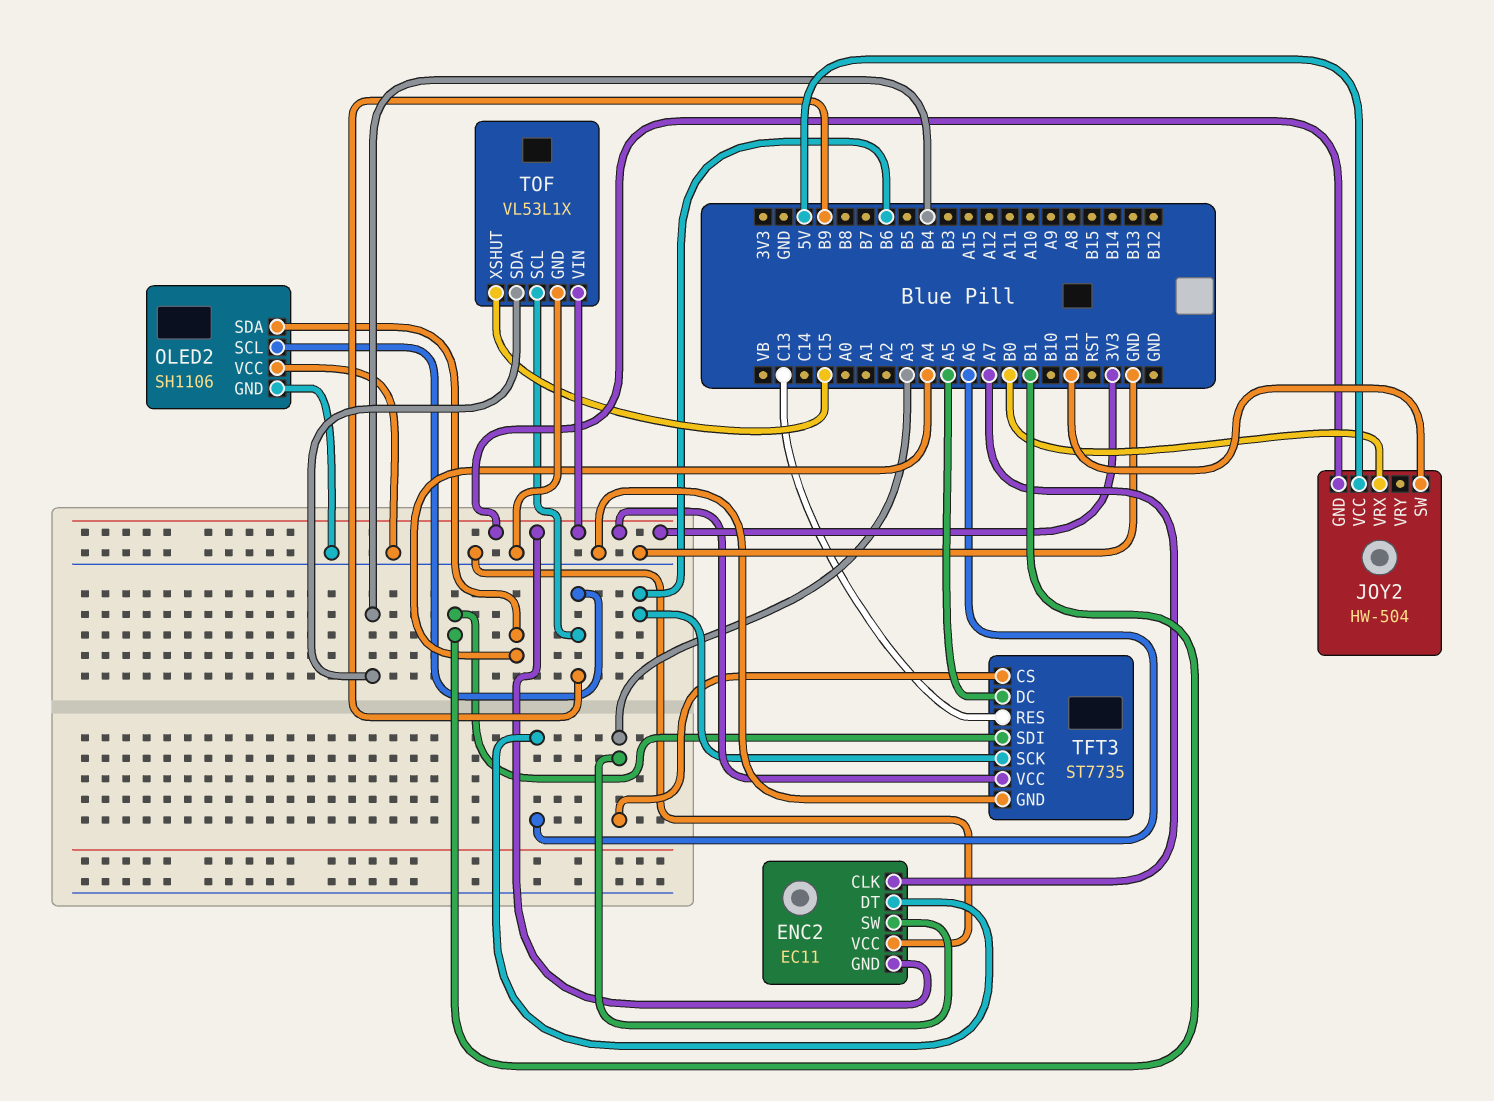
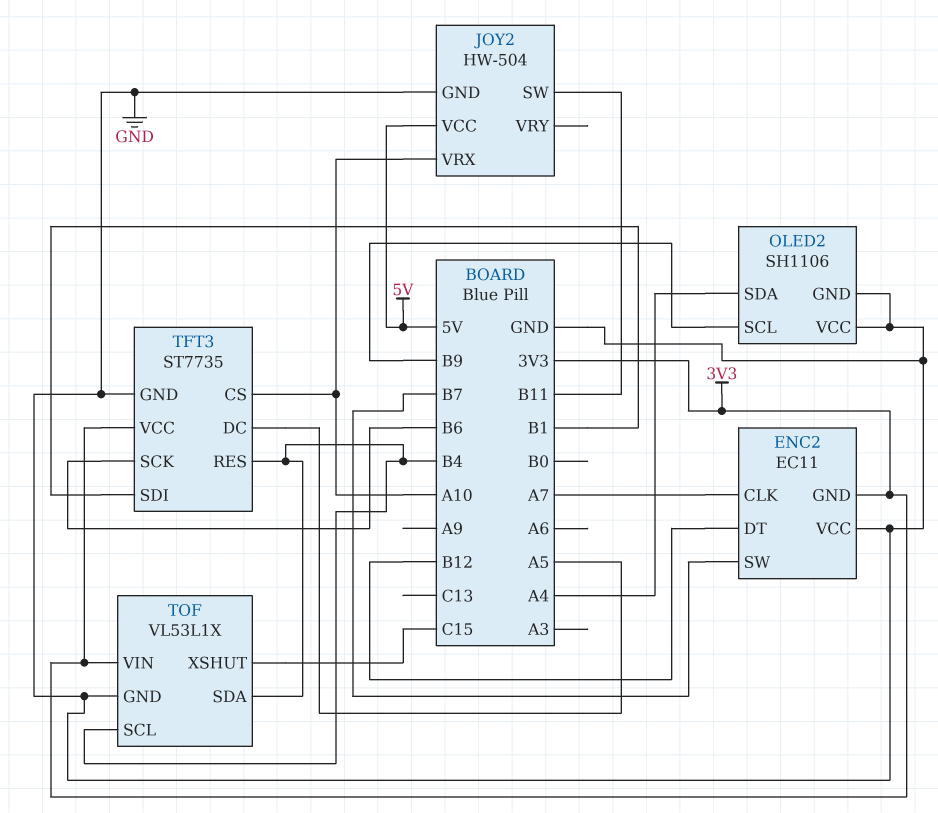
ENC2 pin DT: A6 -> B12
ENC2 pin SW: A3 -> B7
JOY2 pin GND: 3V3 -> GND
JOY2 pin VRX: B0 -> A10
TFT3 pin CS: A3 -> A10
TFT3 pin RES: C13 -> B4
TOF pin SCL: B9 -> B4

